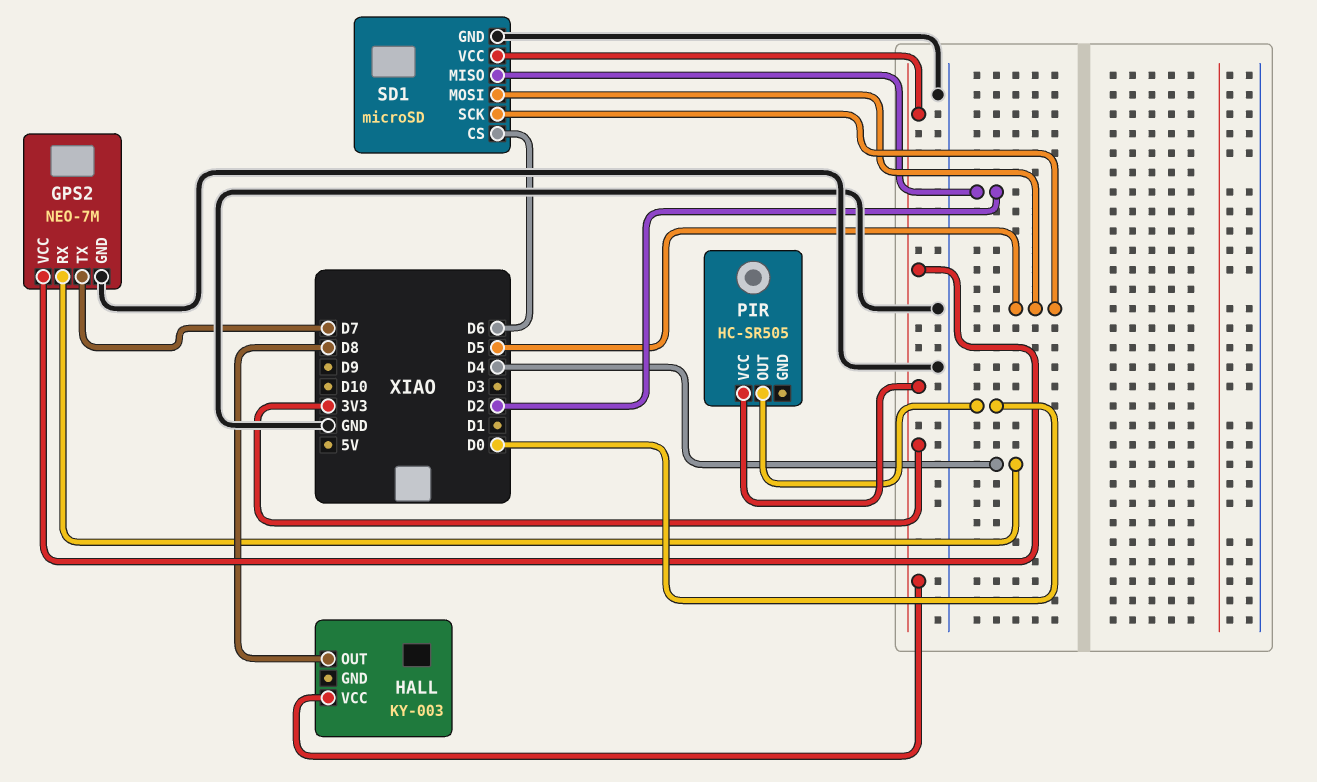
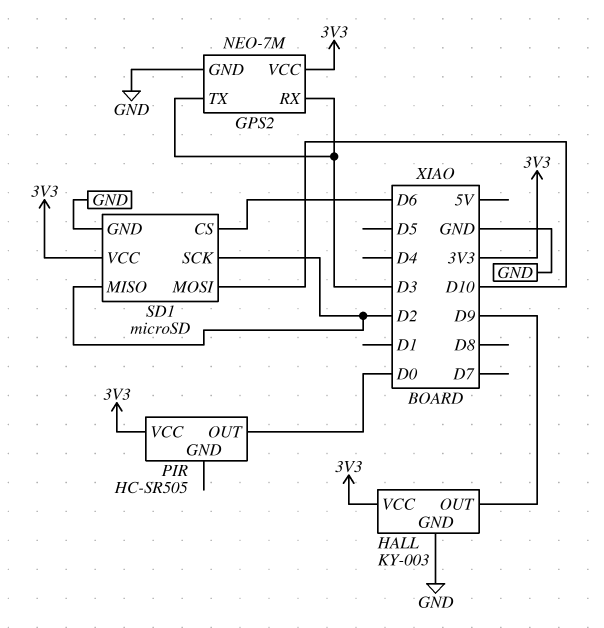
GPS2 pin RX: D4 -> D3
GPS2 pin TX: D7 -> D3
HALL pin GND: none -> GND
HALL pin OUT: D8 -> D9
SD1 pin MOSI: D5 -> D10
SD1 pin SCK: D5 -> D2

